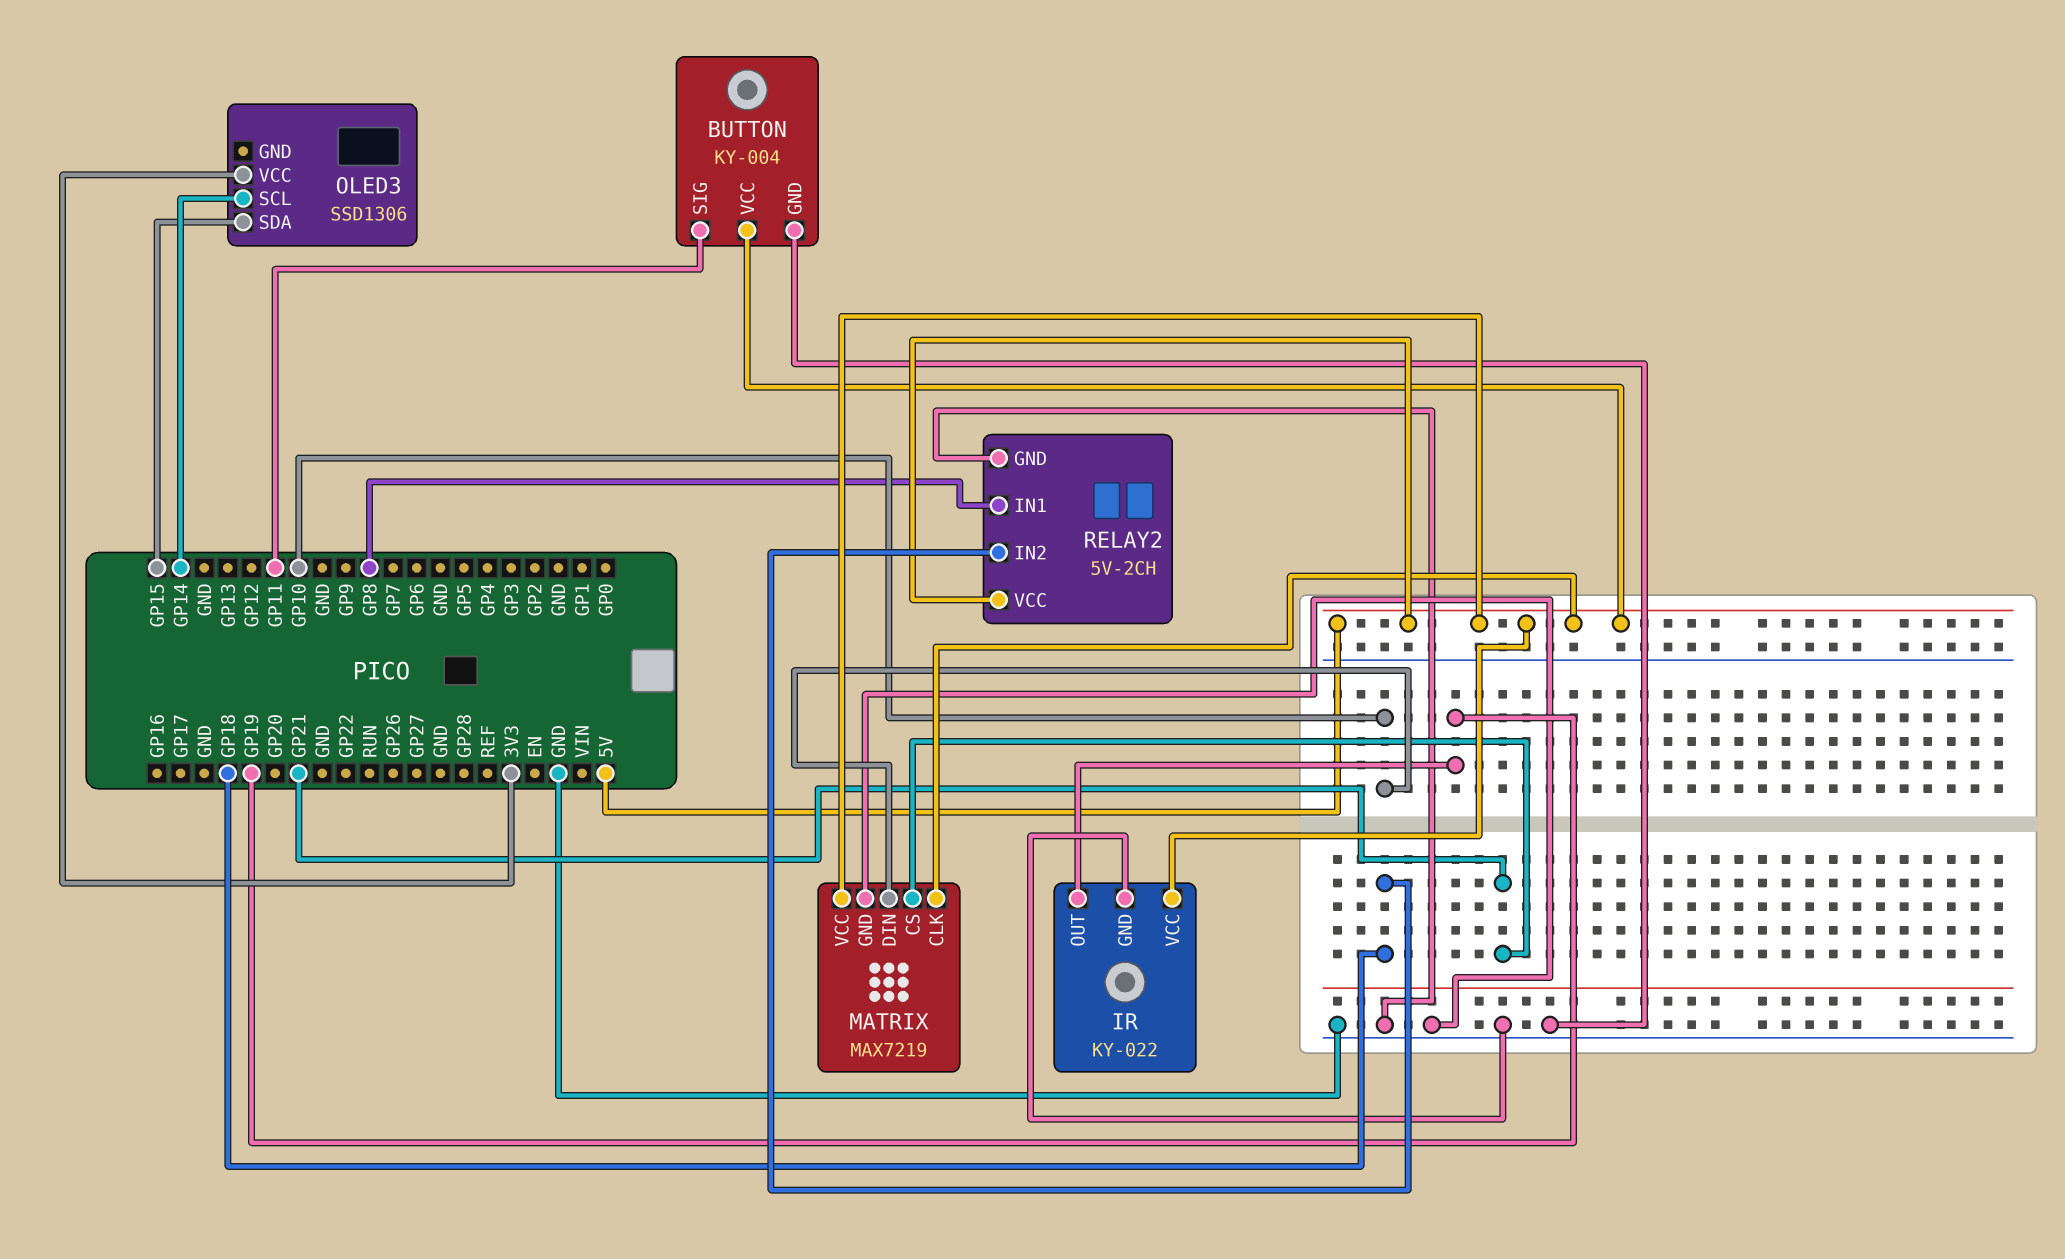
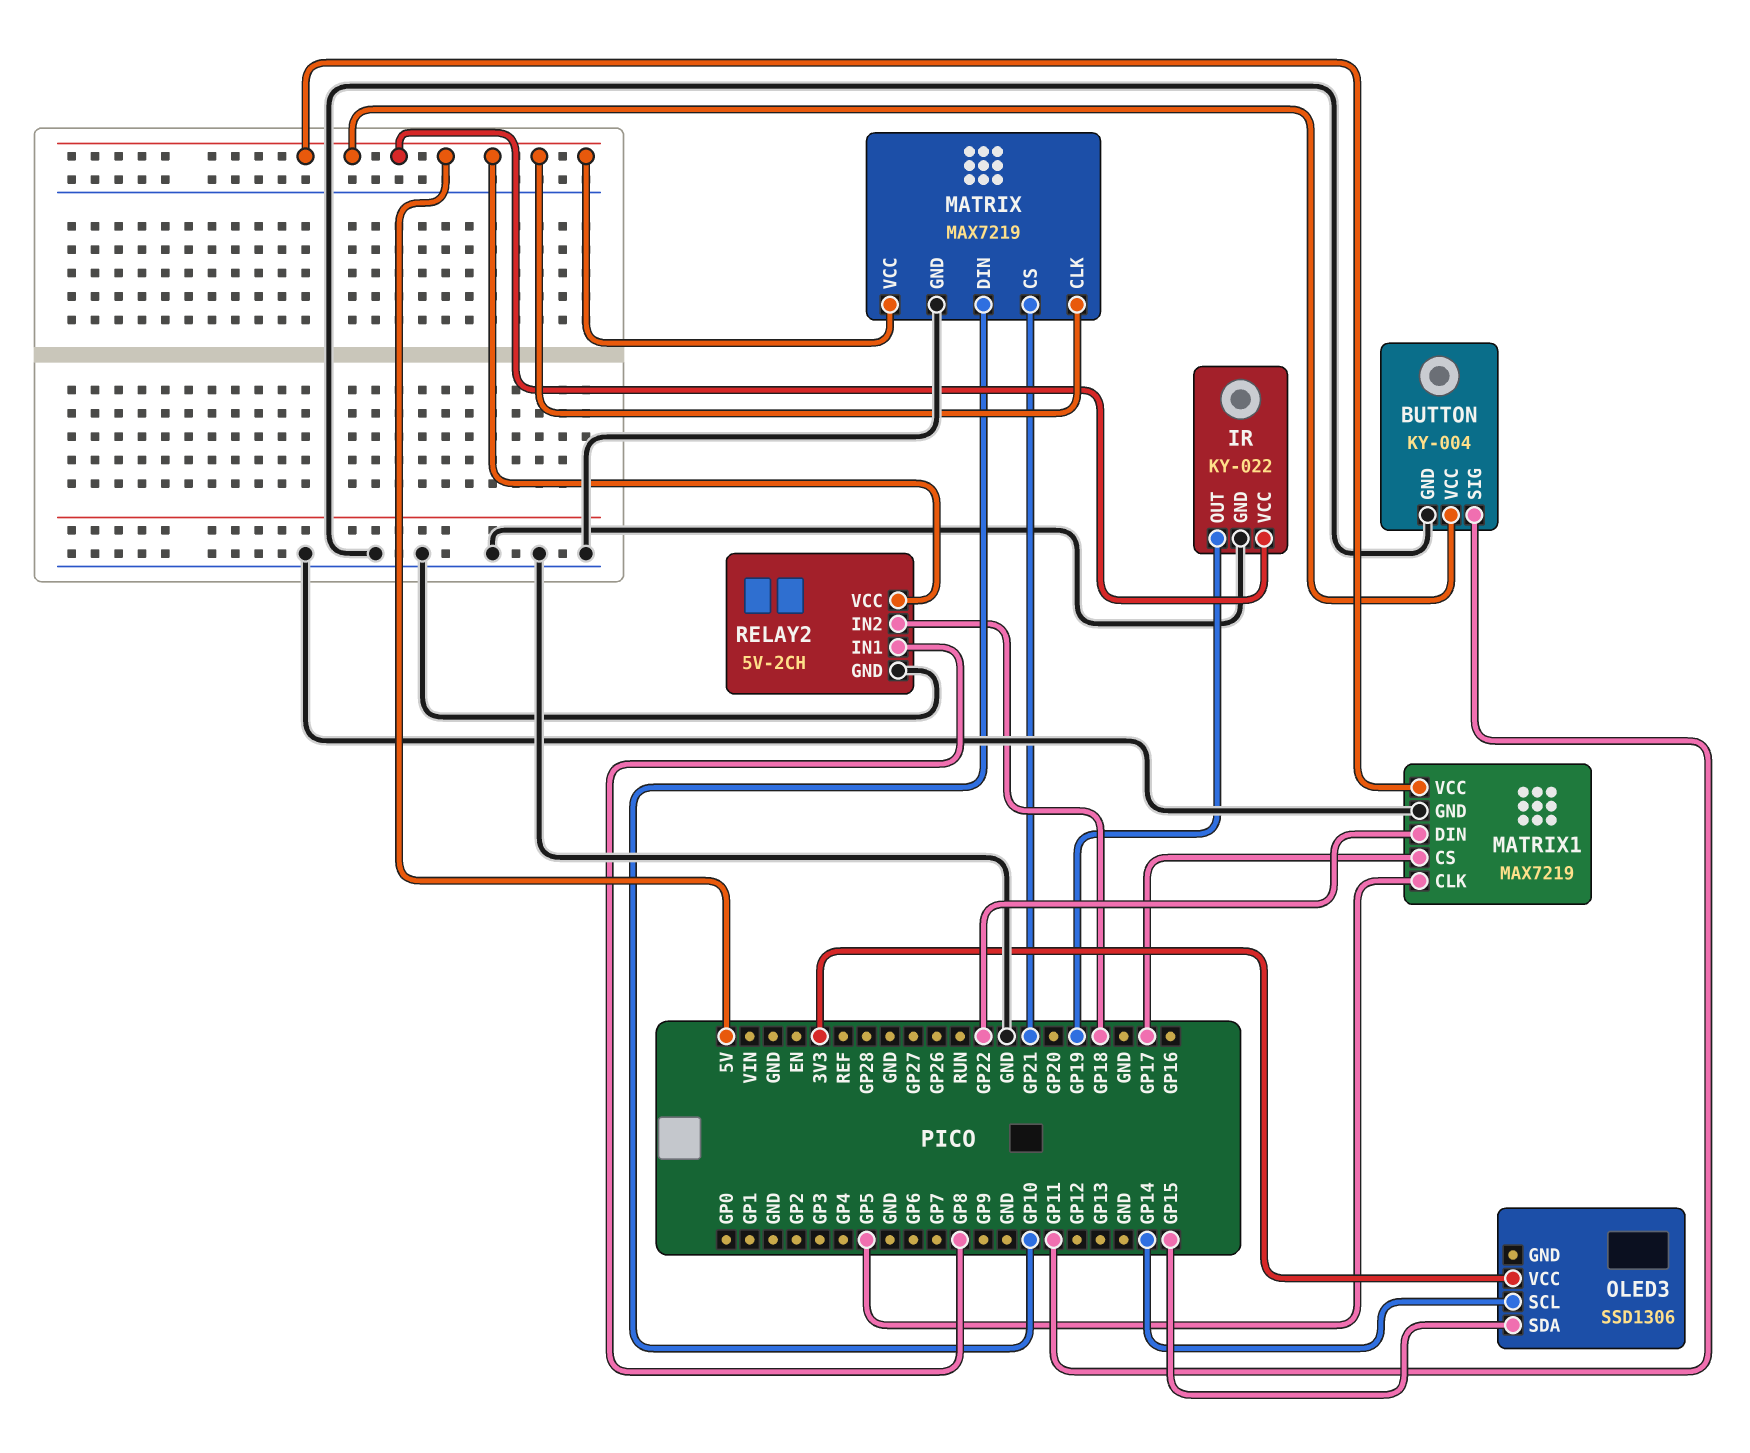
MATRIX1: none -> MAX7219
MATRIX1 pin CLK: none -> GP5
MATRIX1 pin CS: none -> GP17
MATRIX1 pin DIN: none -> GP22
MATRIX1 pin GND: none -> GND
MATRIX1 pin VCC: none -> 5V

